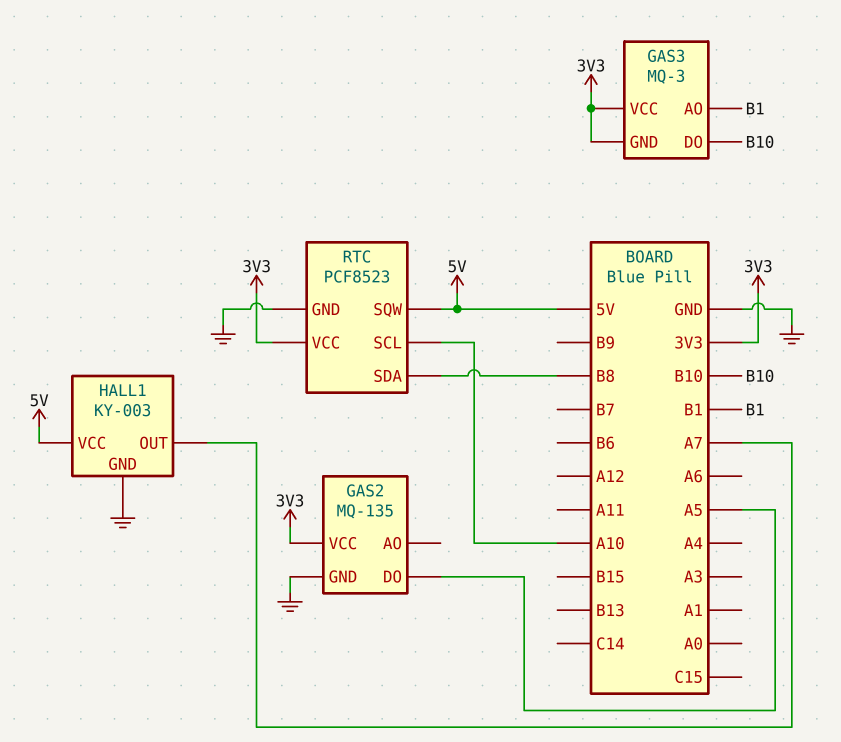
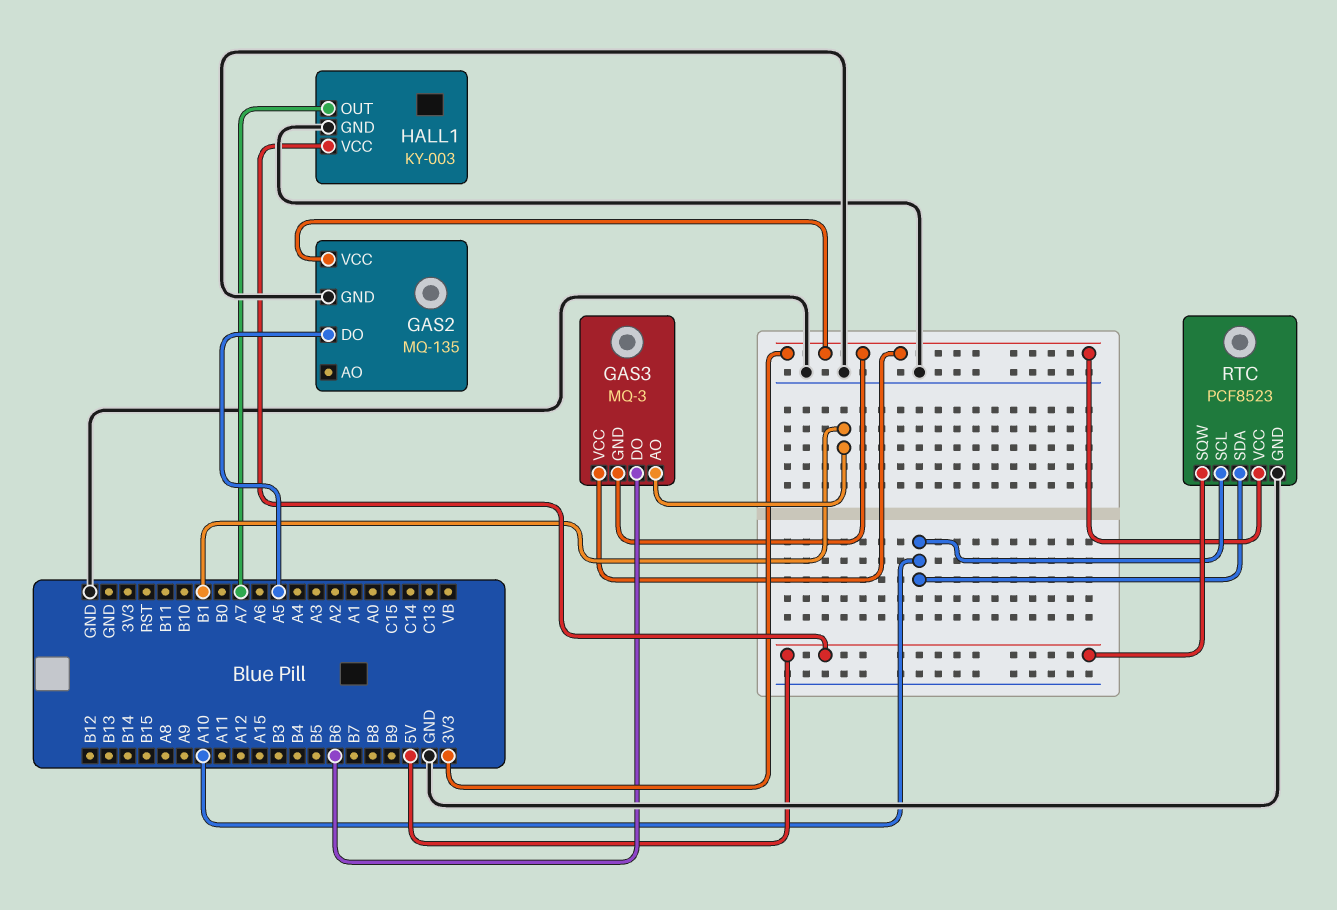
GAS3 pin DO: B10 -> B6
RTC pin SDA: B8 -> A10

